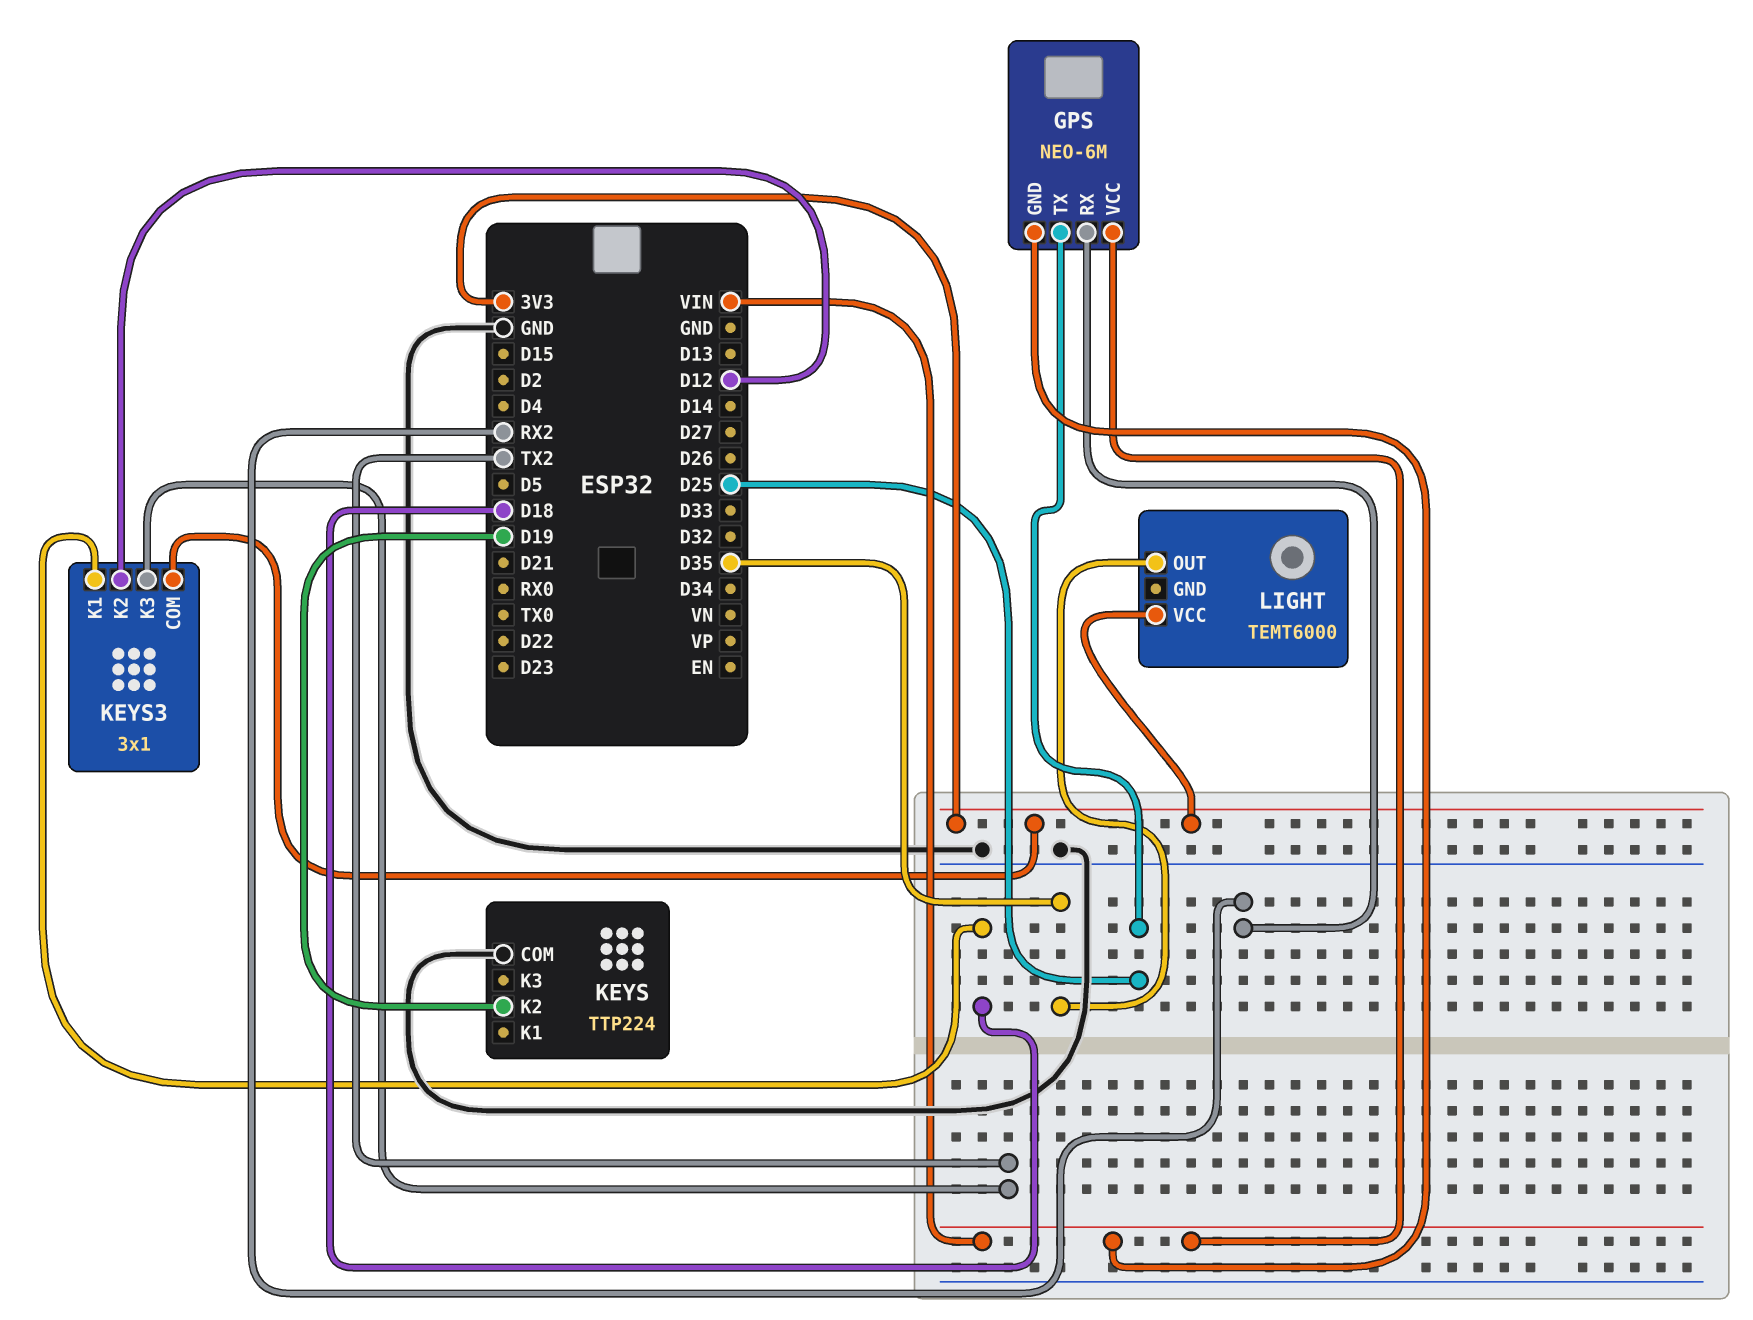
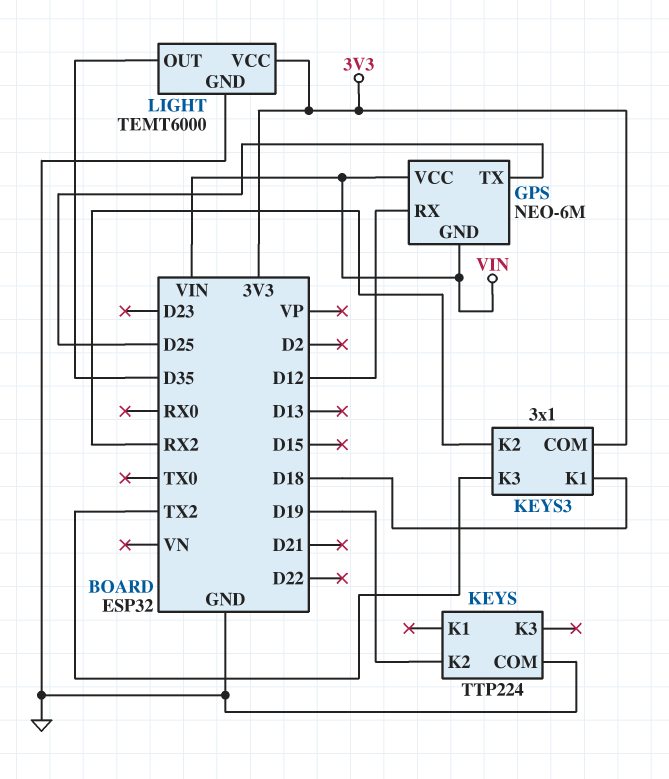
GPS pin RX: RX2 -> D12
KEYS3 pin K2: D12 -> RX2
LIGHT pin GND: none -> GND

